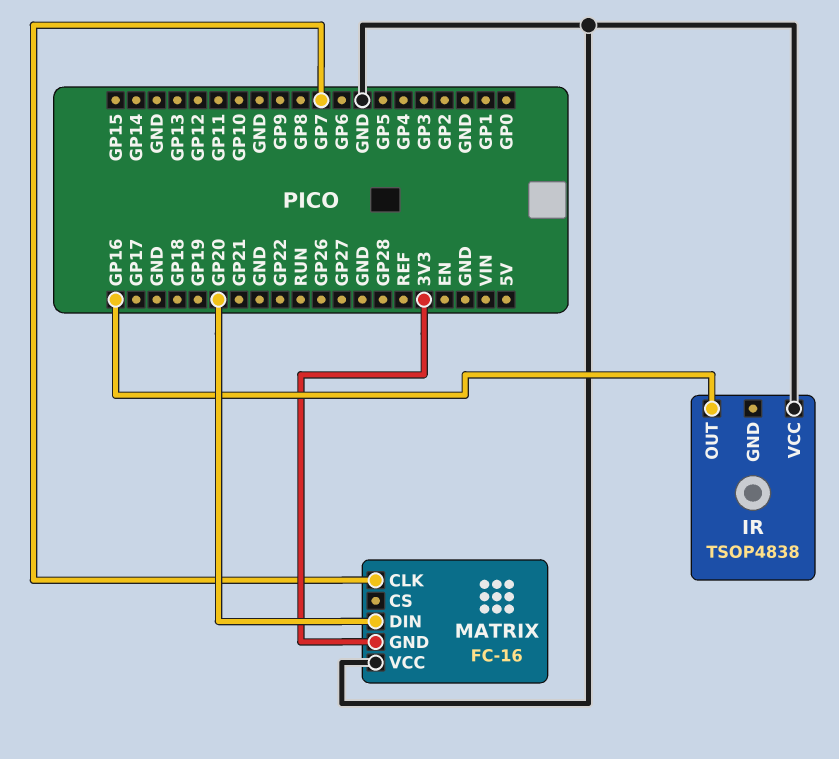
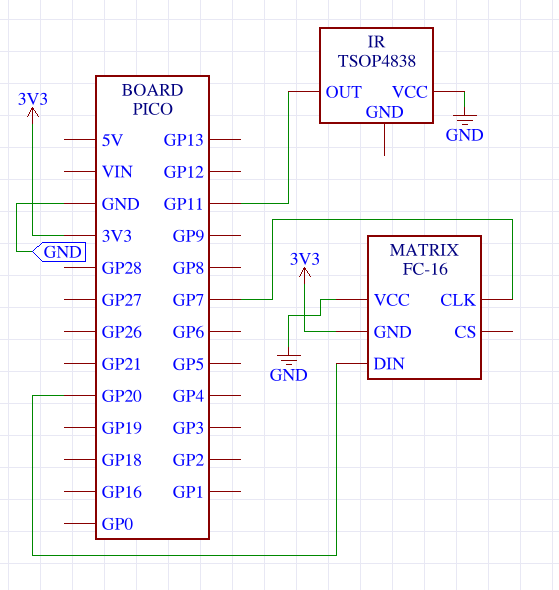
IR pin OUT: GP16 -> GP11

